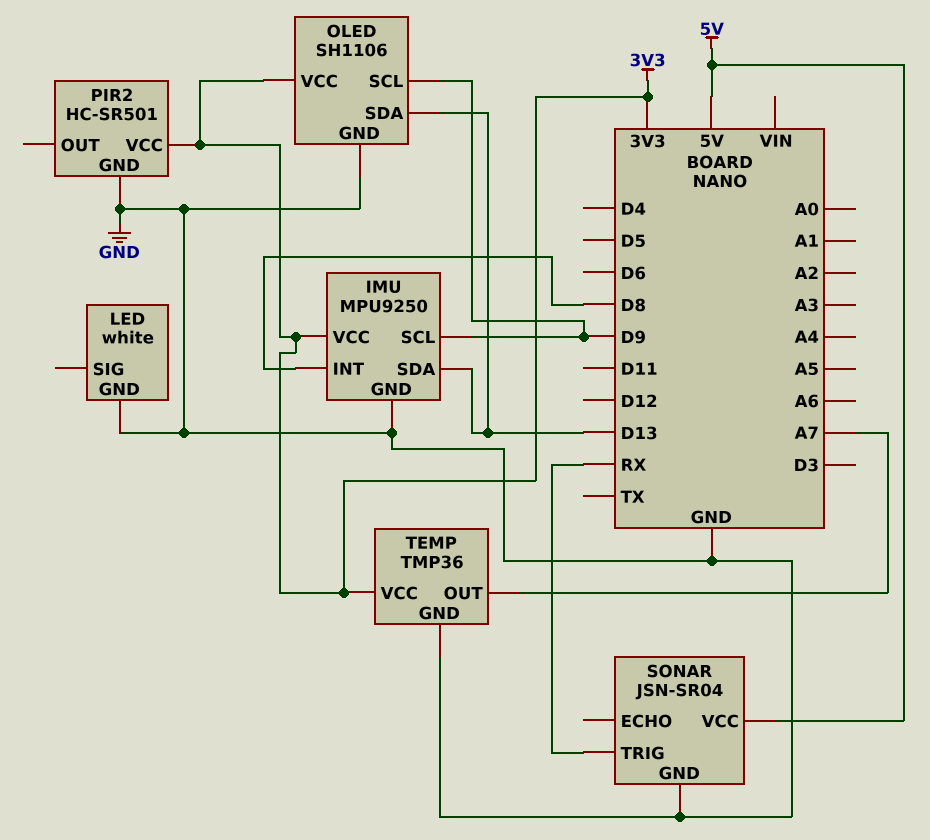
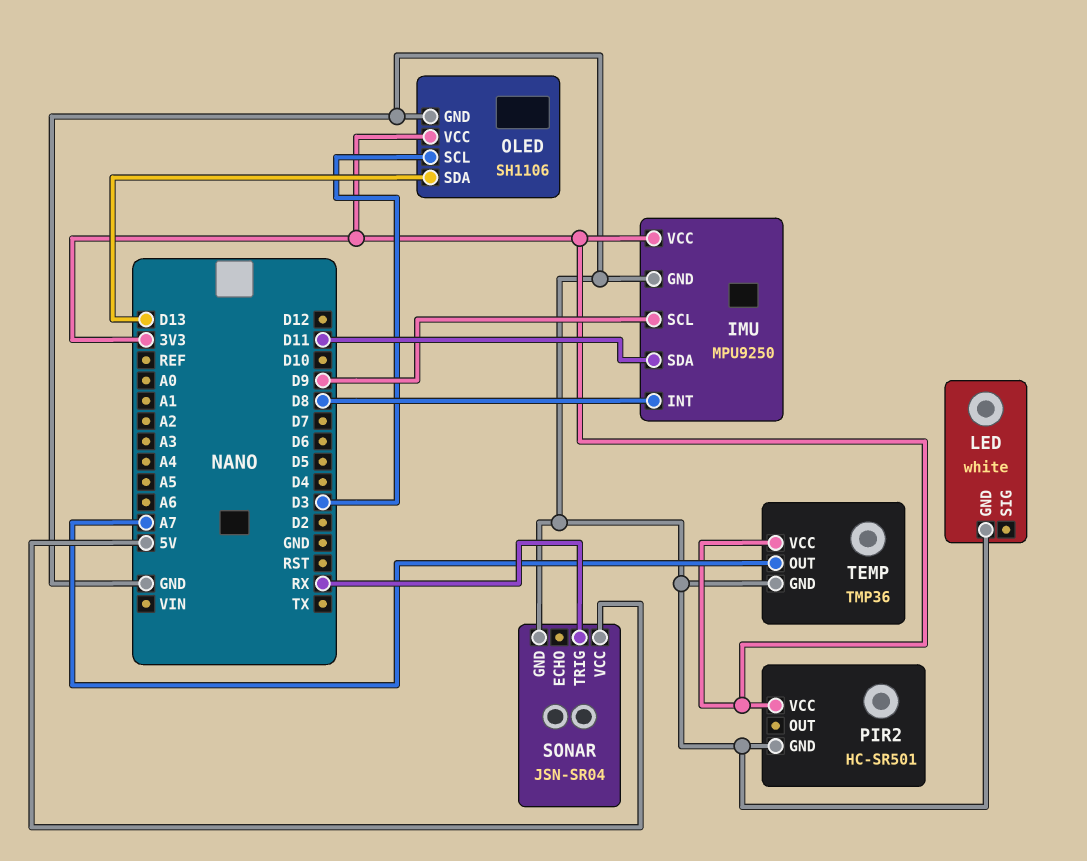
IMU pin SDA: D13 -> D11
OLED pin SCL: D9 -> D3

